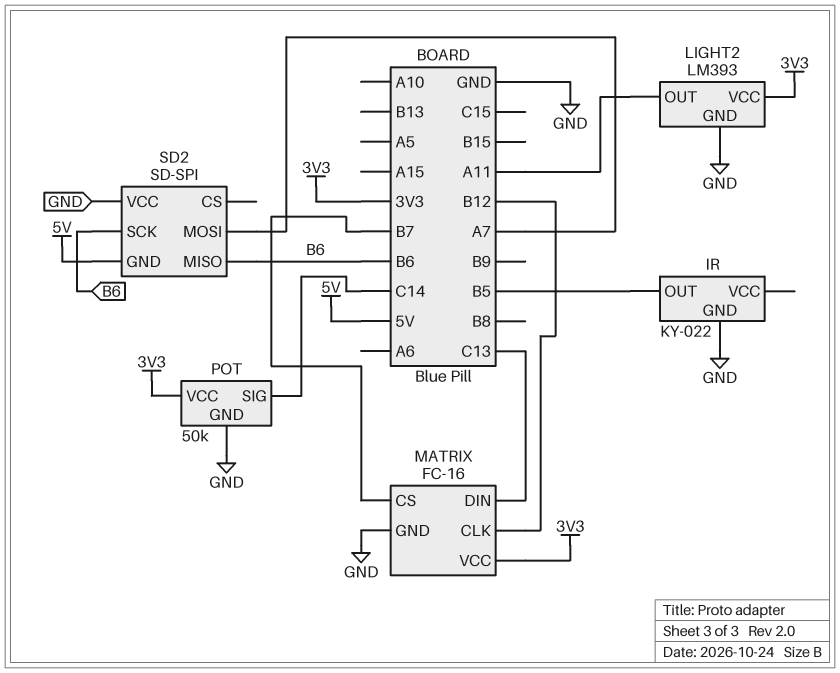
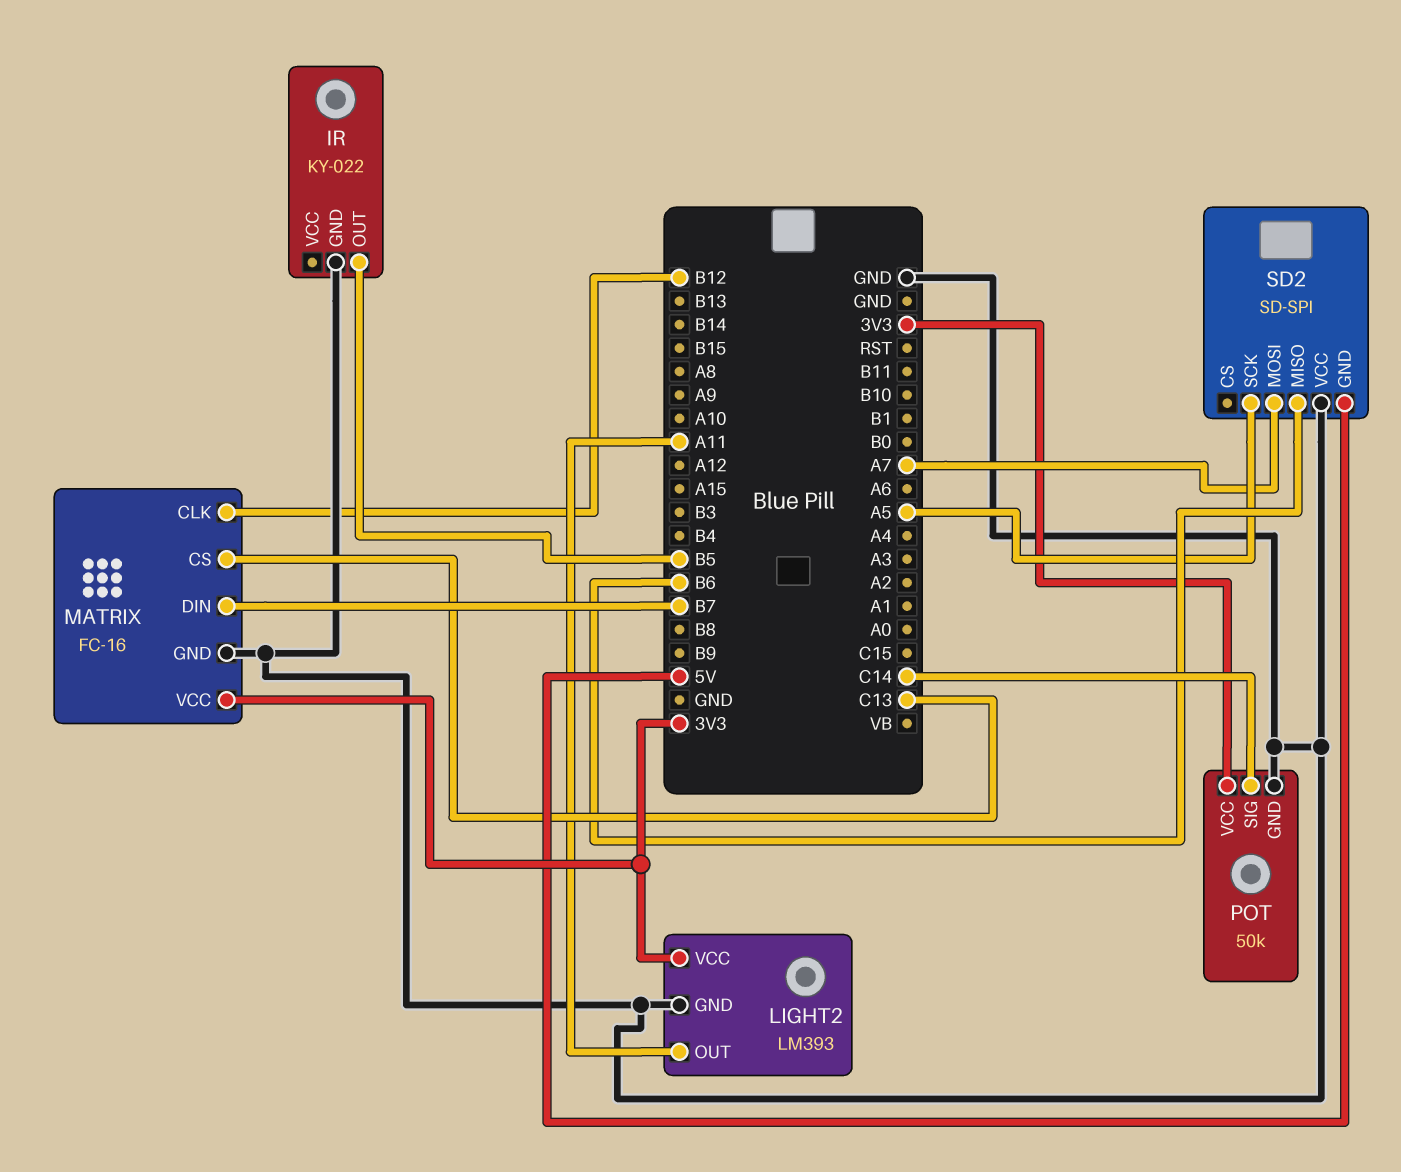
MATRIX pin CS: B7 -> C13
MATRIX pin DIN: C13 -> B7
SD2 pin SCK: B6 -> A5

